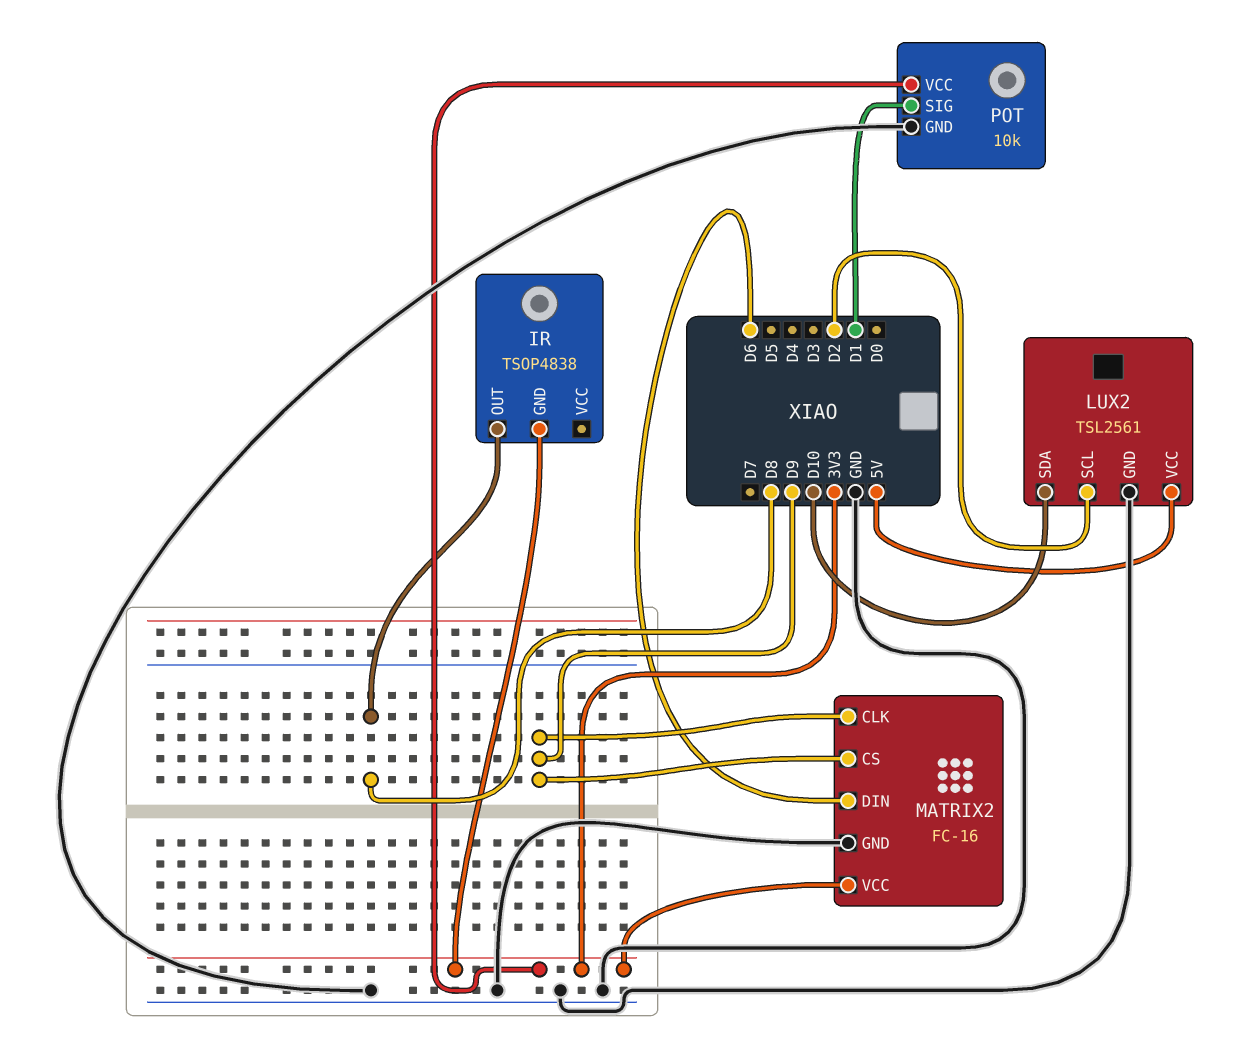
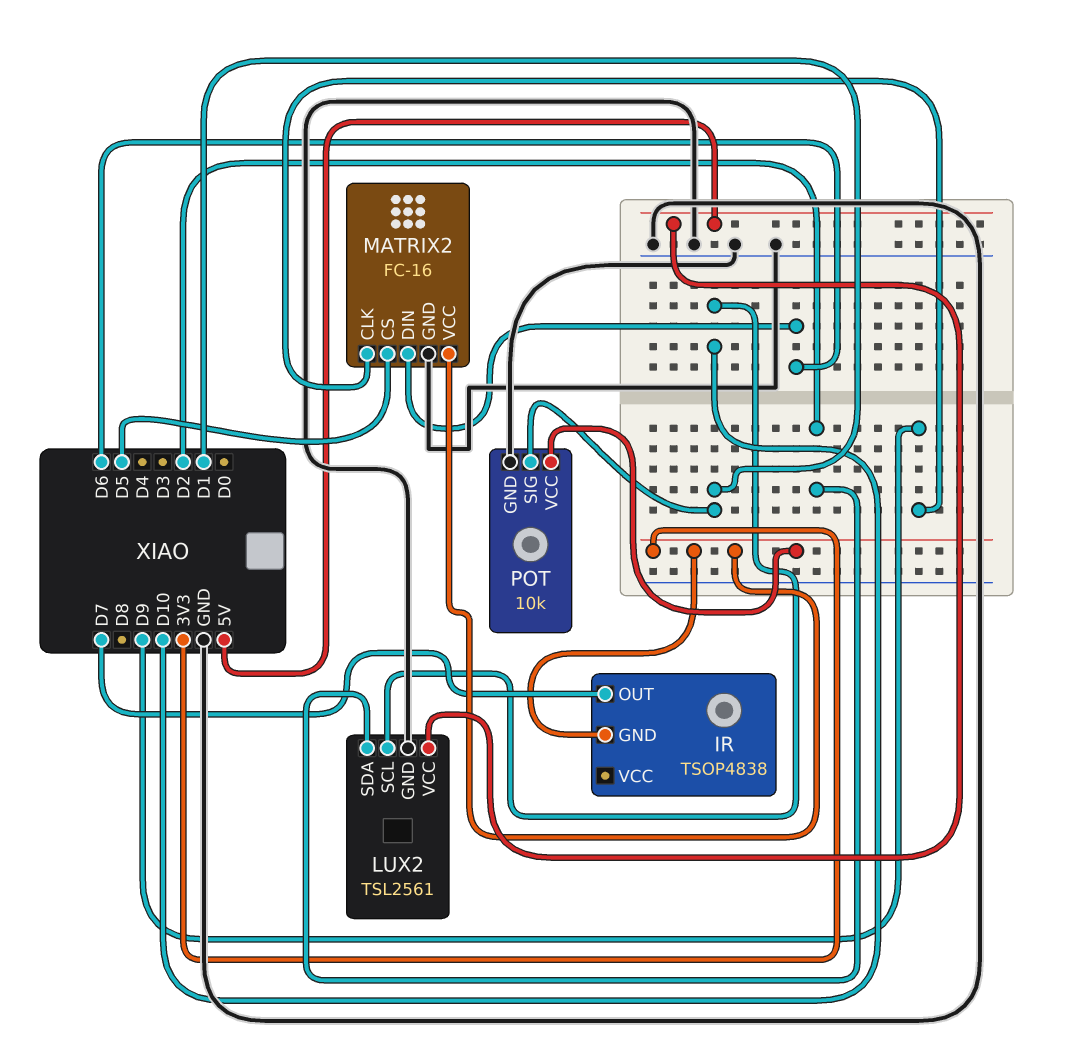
IR pin OUT: D8 -> D7
LUX2 pin SCL: D2 -> D10
LUX2 pin SDA: D10 -> D2
MATRIX2 pin CS: D9 -> D5

